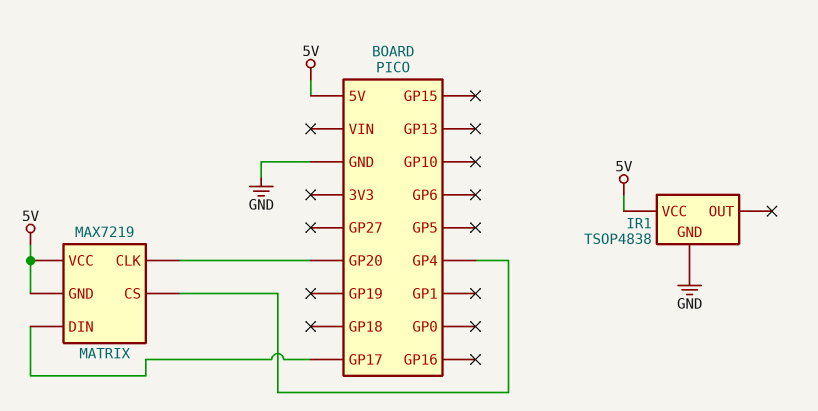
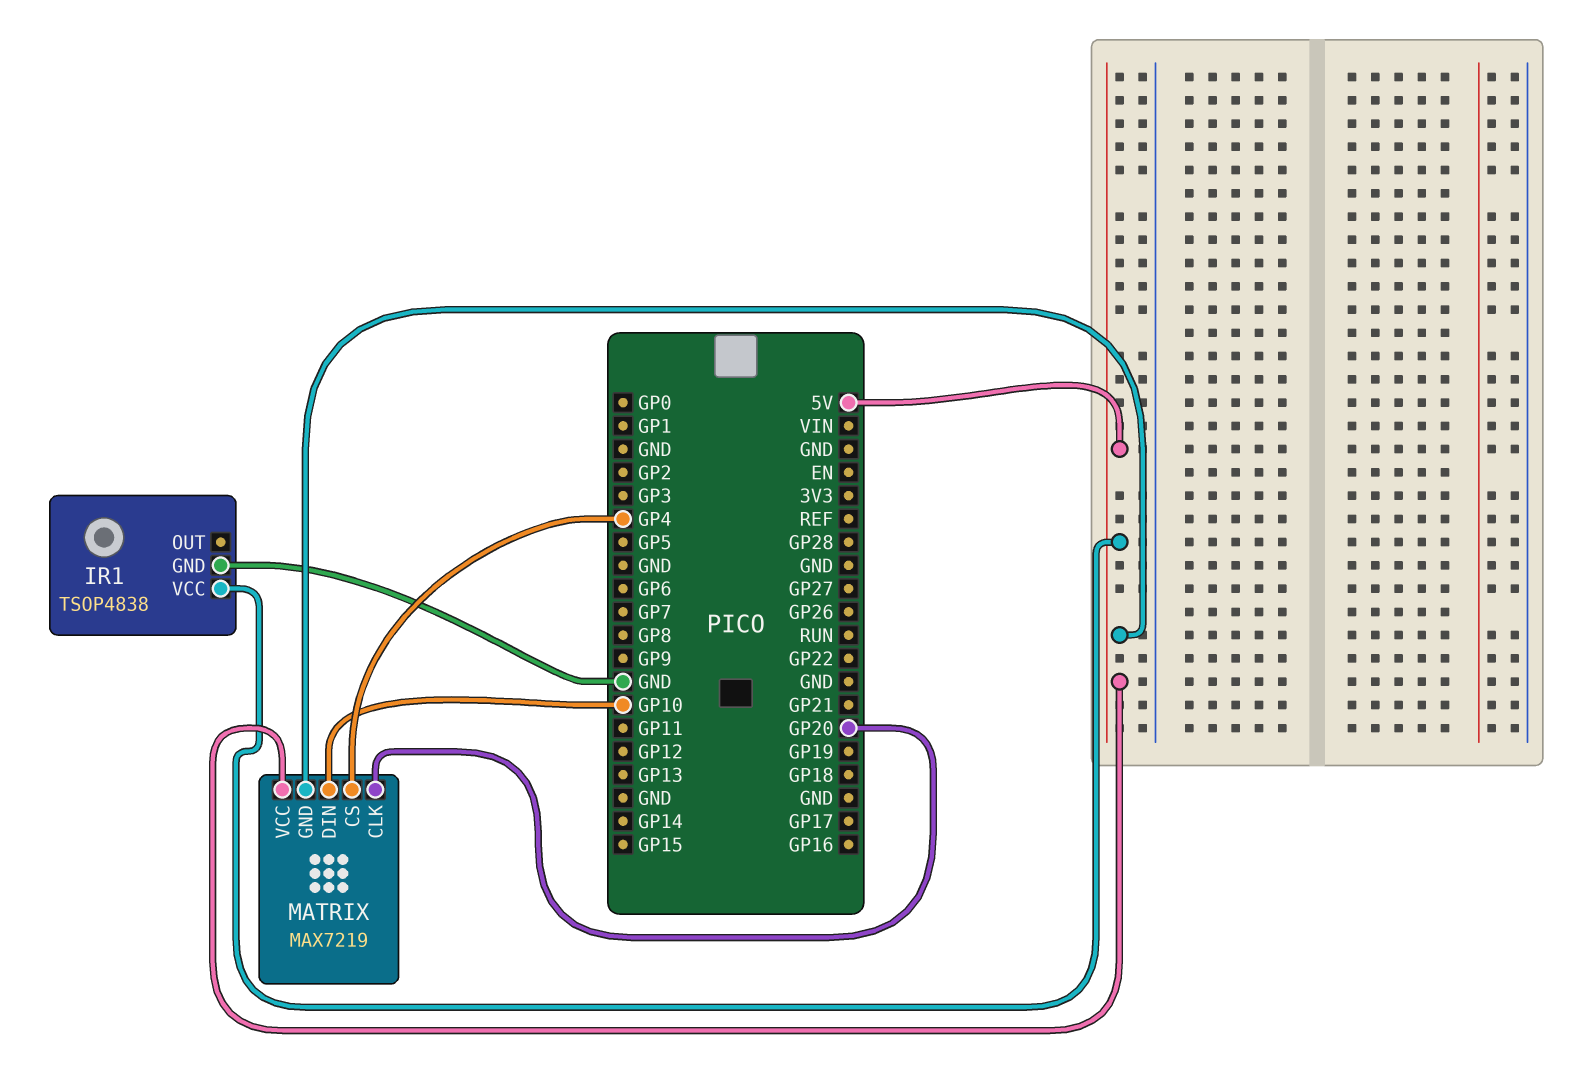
MATRIX pin DIN: GP17 -> GP10

